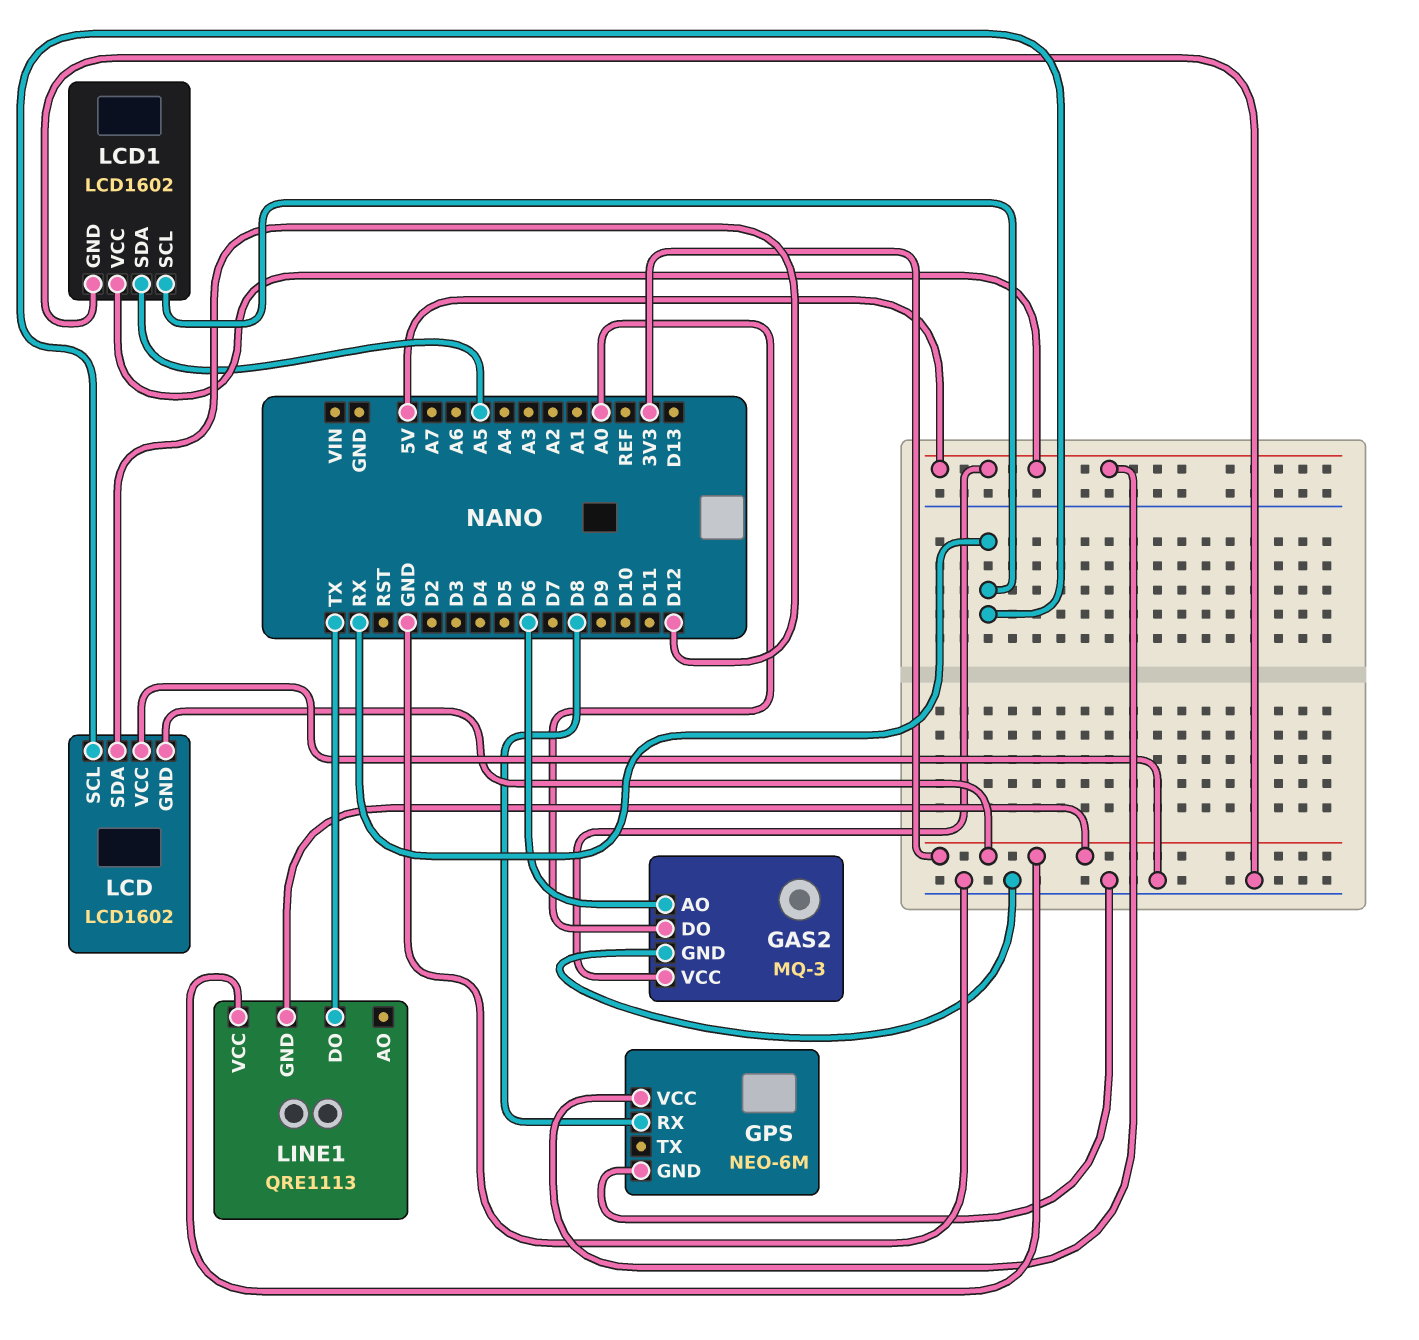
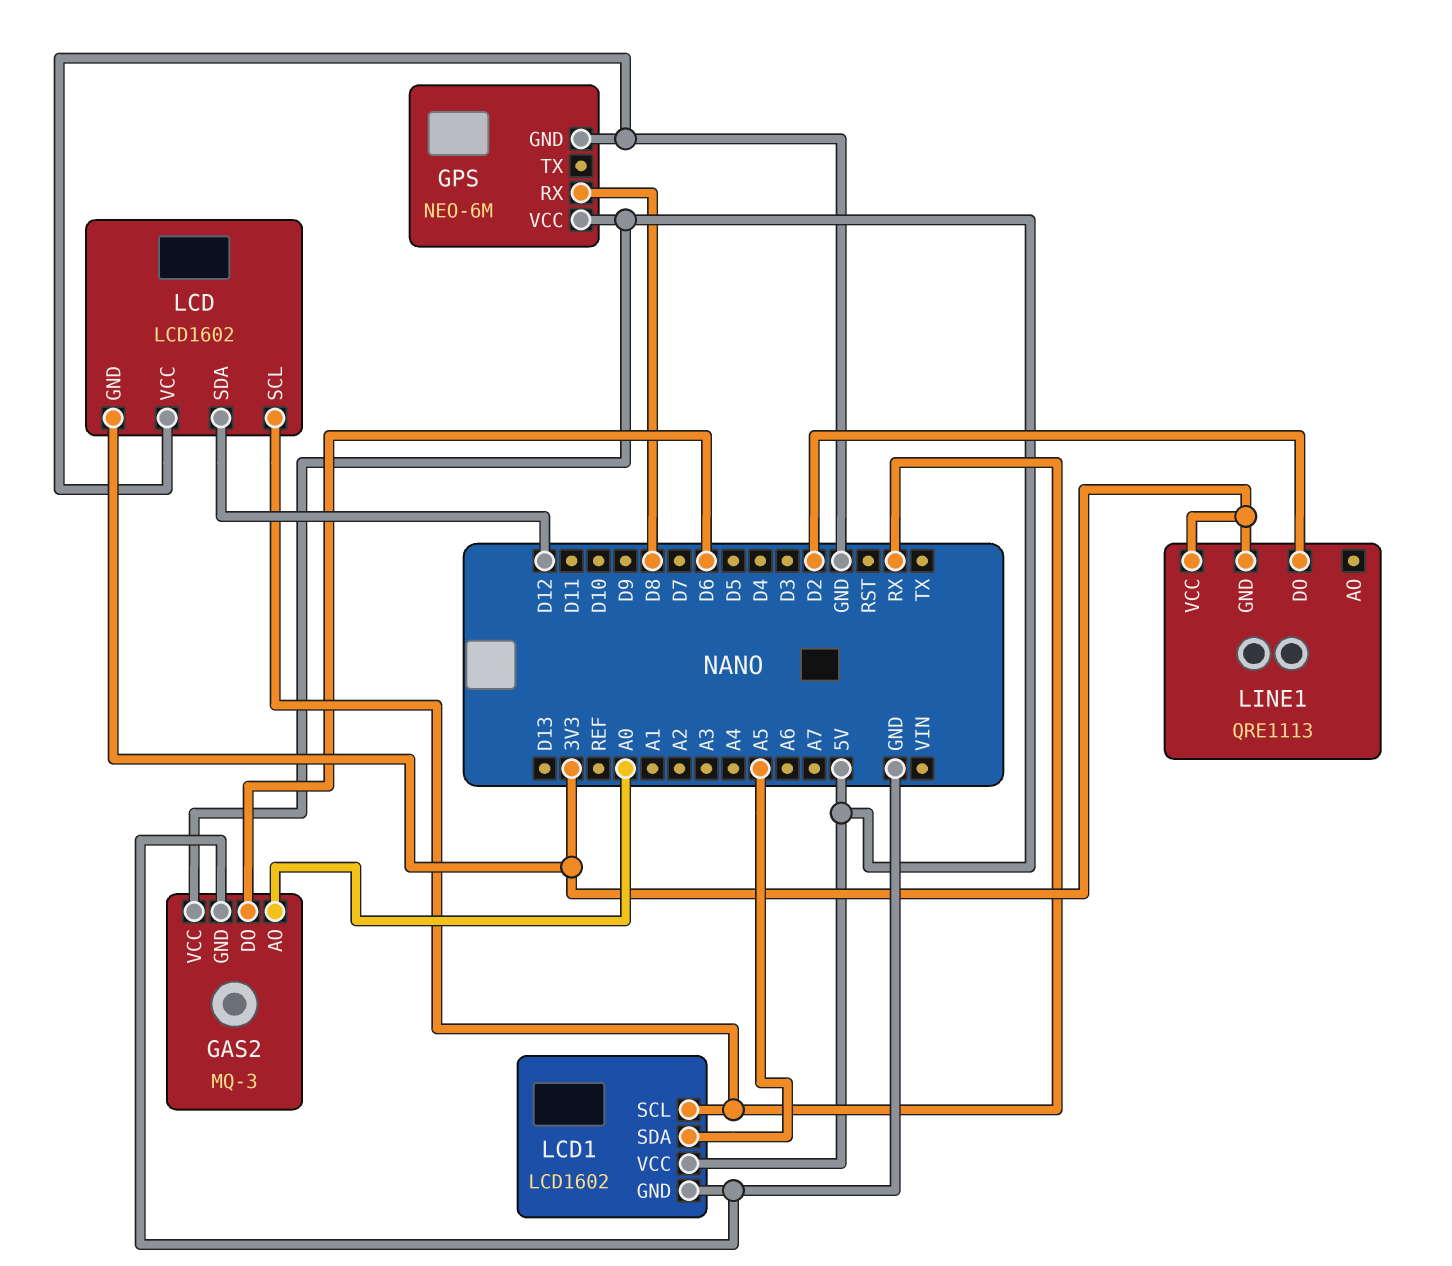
GAS2 pin AO: D6 -> A0
GAS2 pin DO: A0 -> D6
LINE1 pin DO: TX -> D2

